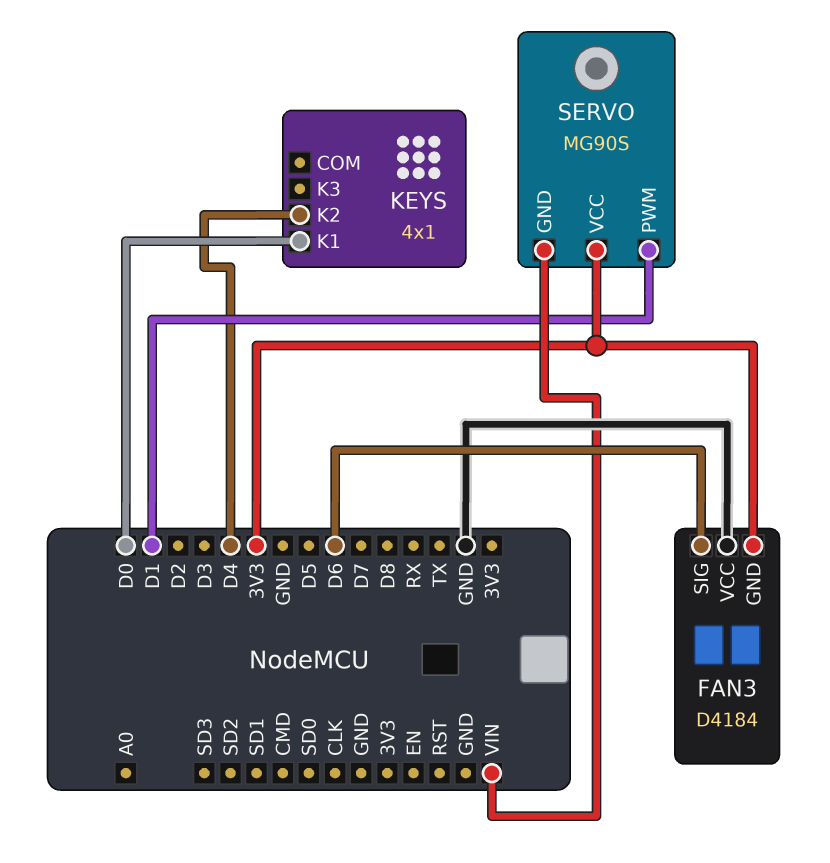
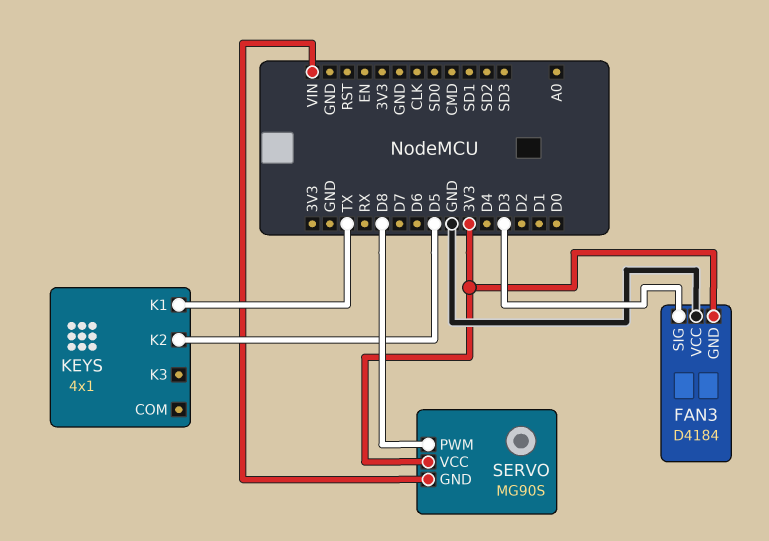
FAN3 pin SIG: D6 -> D3
KEYS pin K1: D0 -> TX
KEYS pin K2: D4 -> D5
SERVO pin PWM: D1 -> D8

